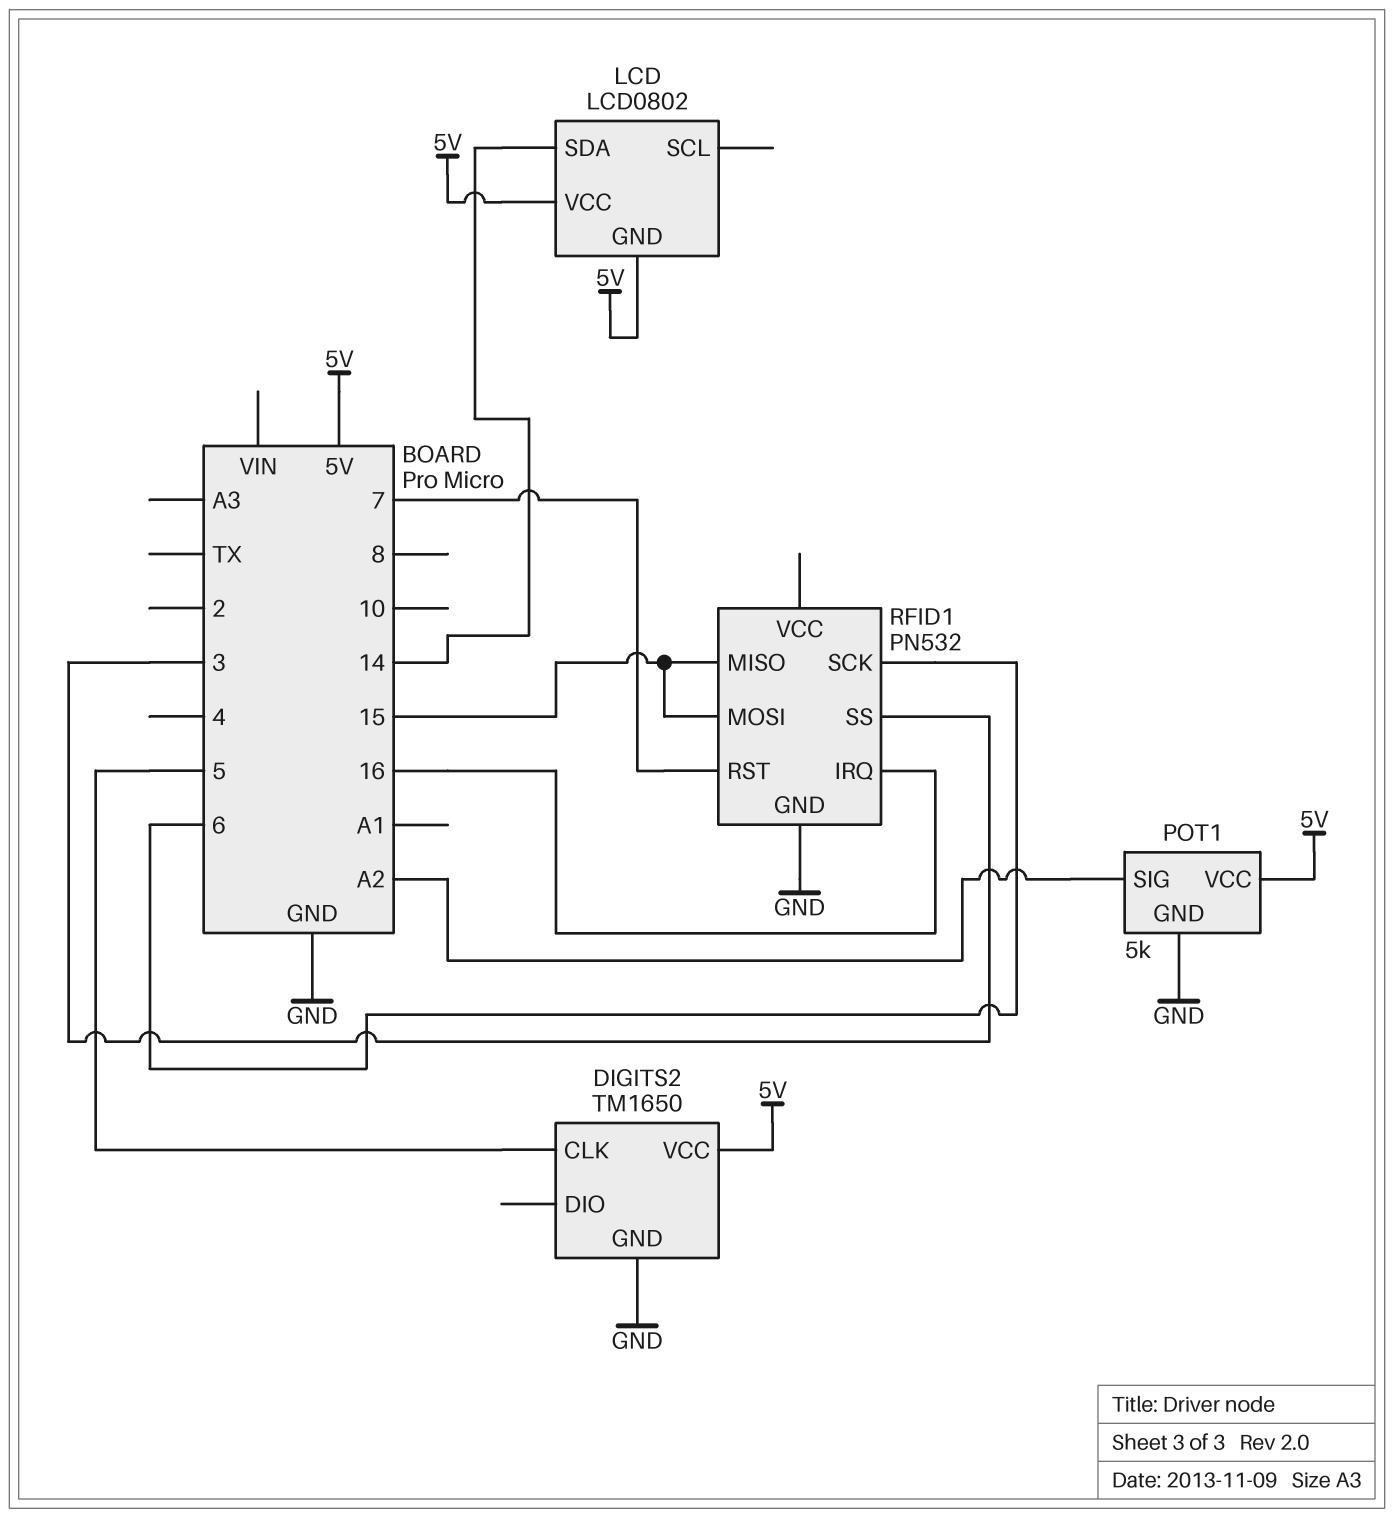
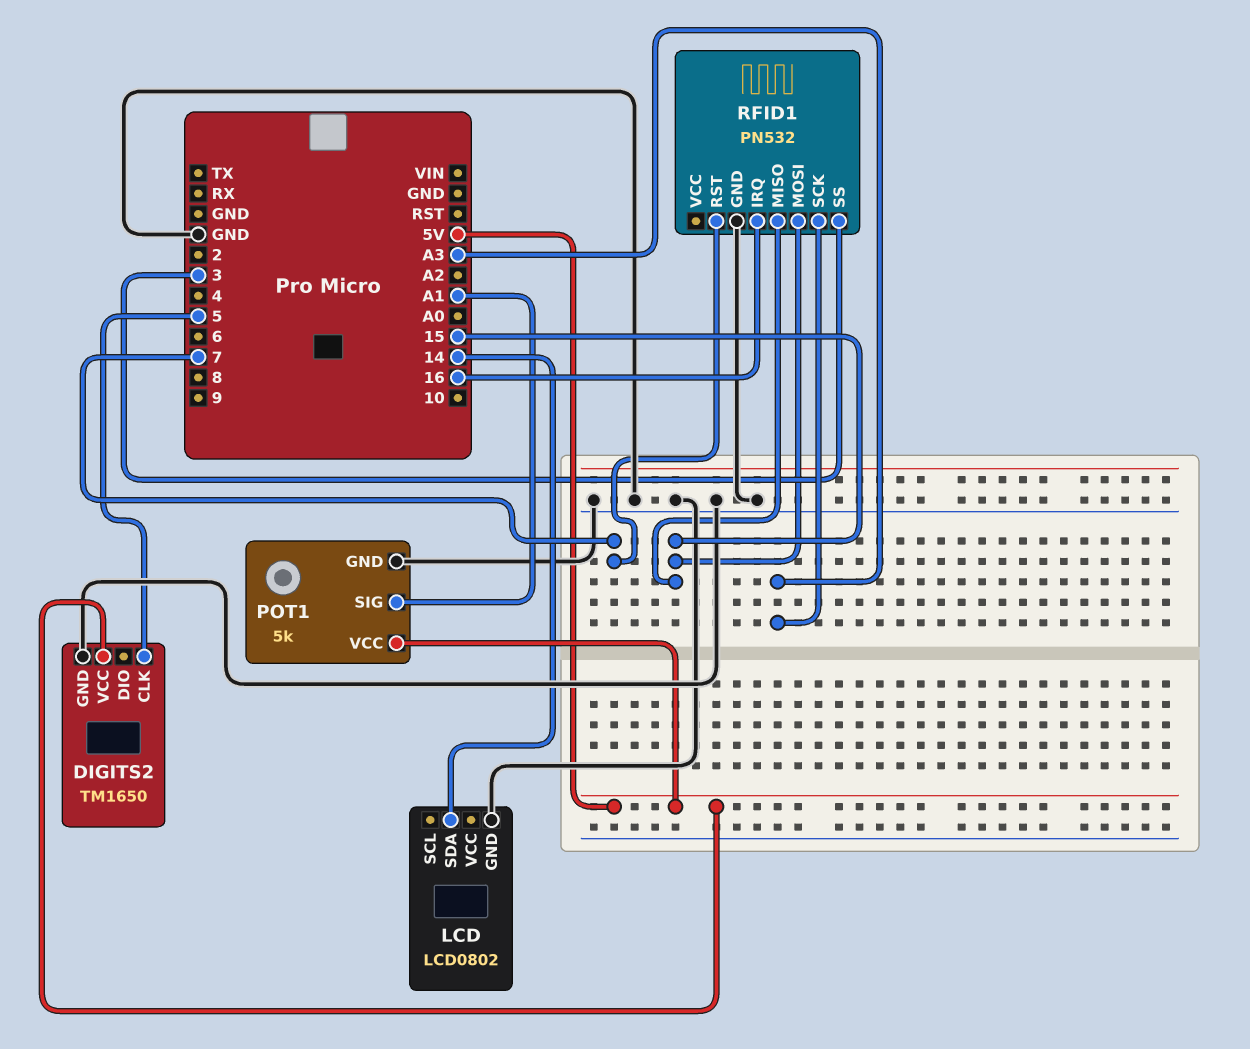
LCD pin GND: 5V -> GND
LCD pin VCC: 5V -> none
POT1 pin SIG: A2 -> A1
RFID1 pin SCK: 6 -> A3

